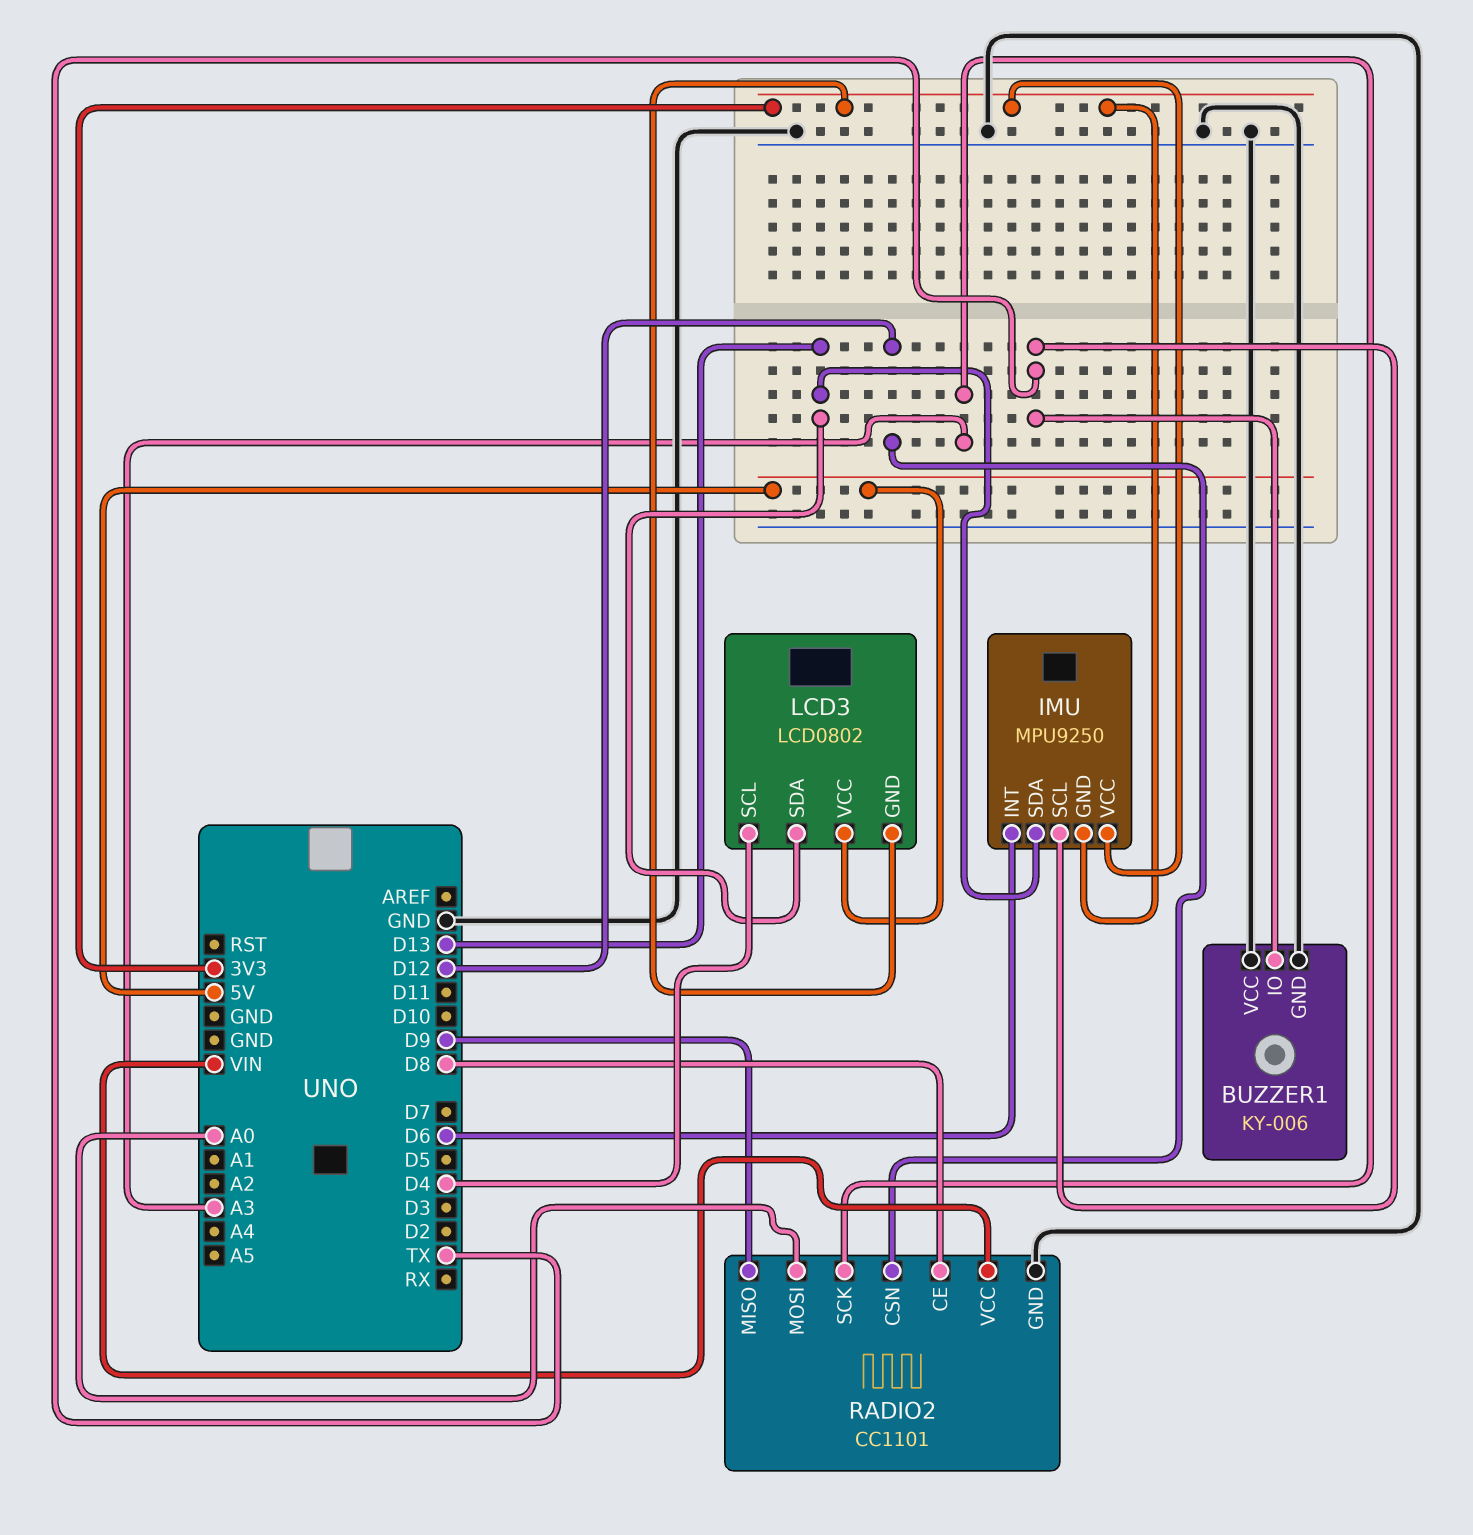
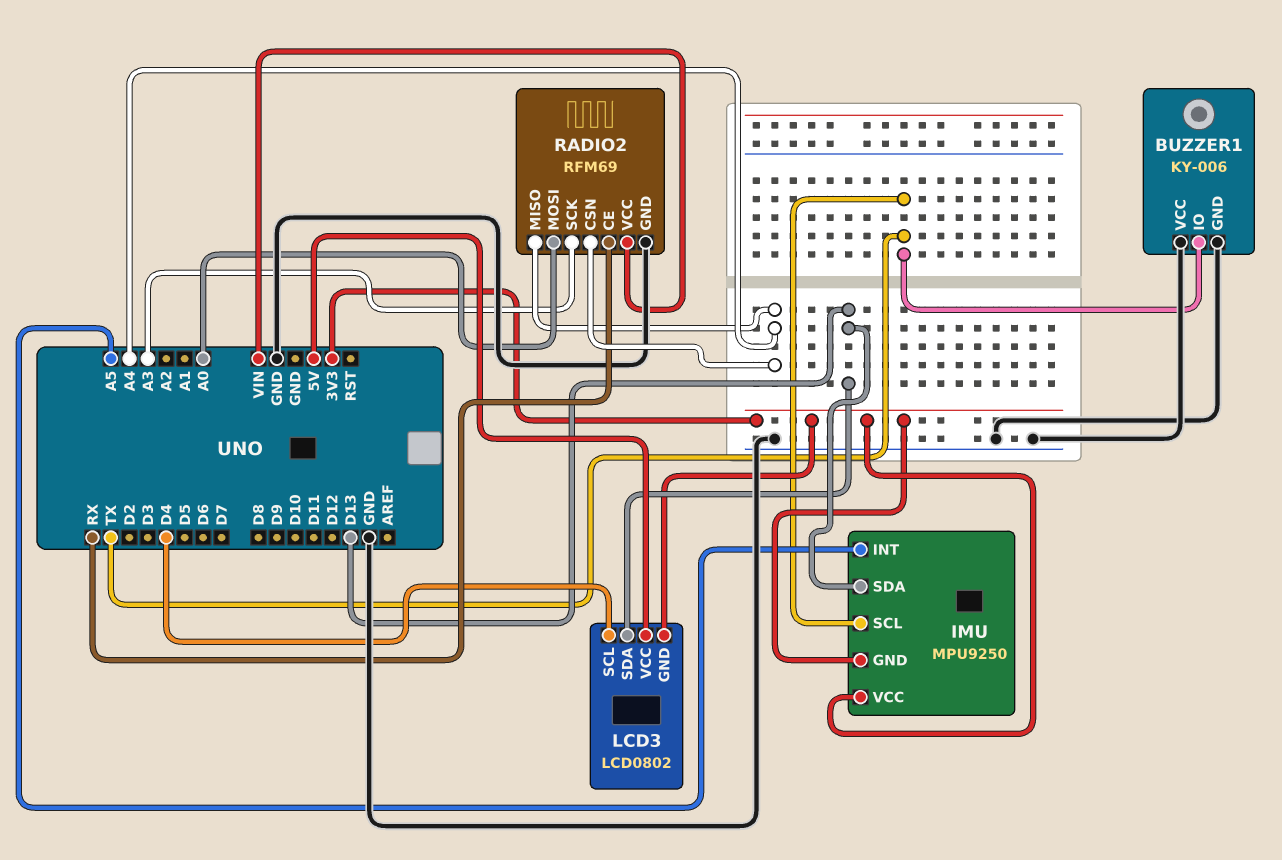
IMU pin INT: D6 -> A5
RADIO2: CC1101 -> RFM69
RADIO2 pin CE: D8 -> RX
RADIO2 pin CSN: D12 -> A4
RADIO2 pin MISO: D9 -> A4

